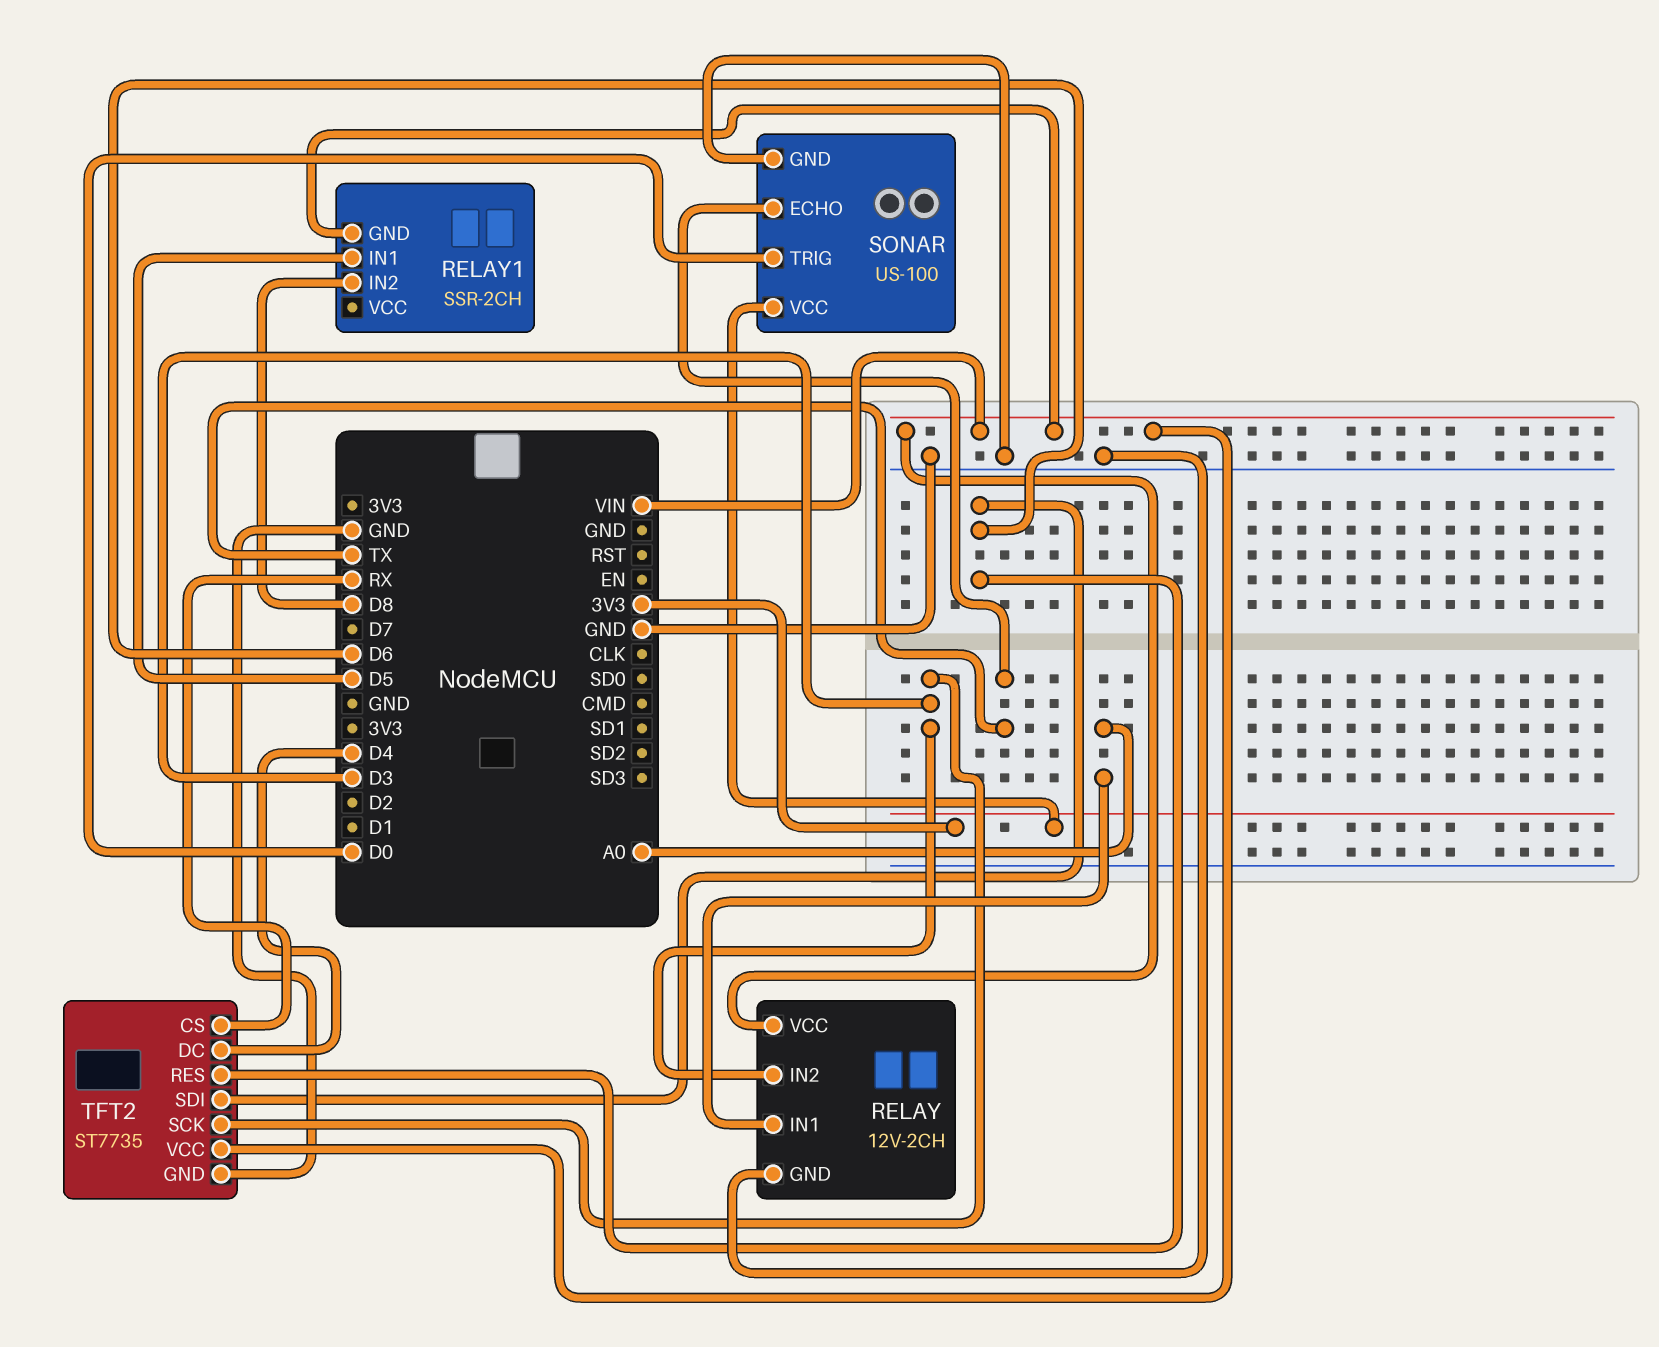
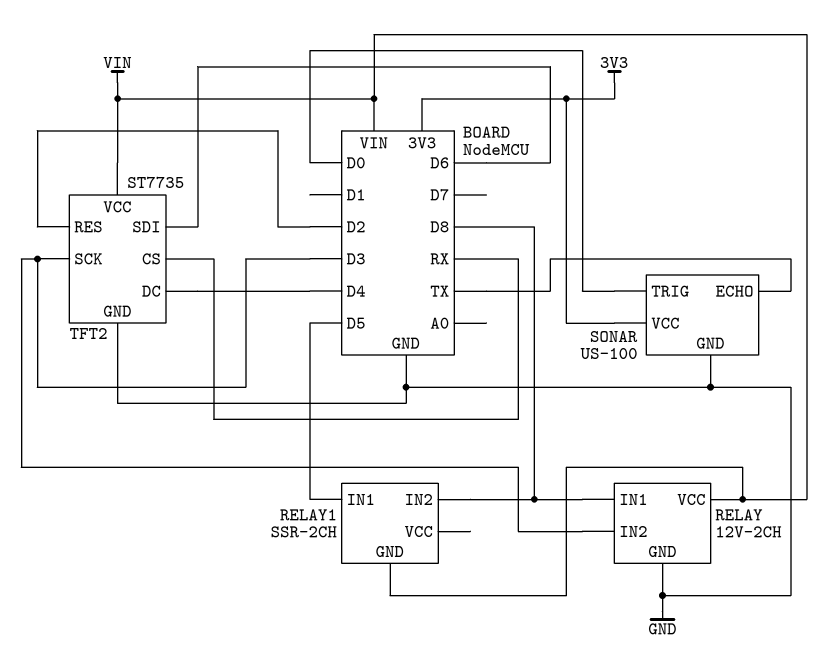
RELAY pin IN1: A0 -> D8
TFT2 pin RES: D6 -> D2

